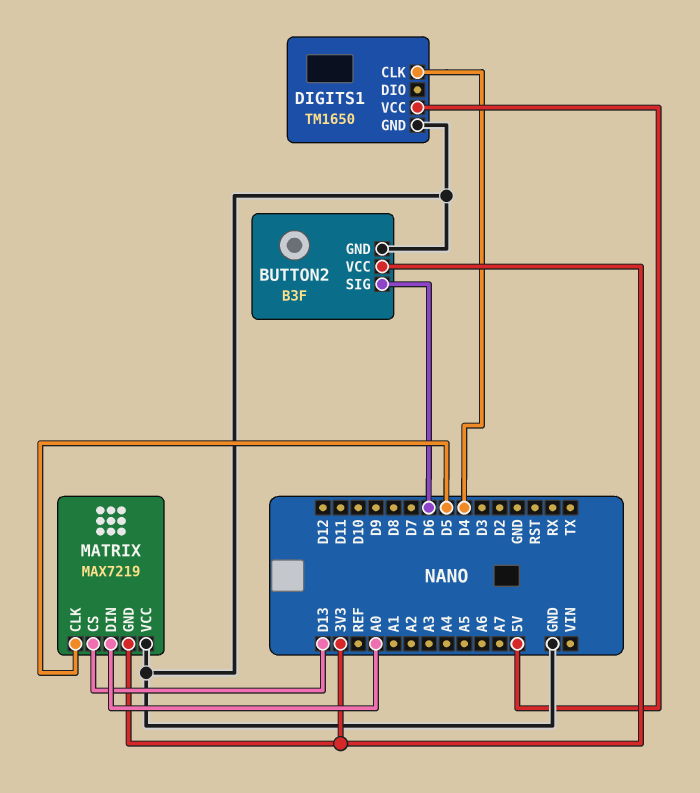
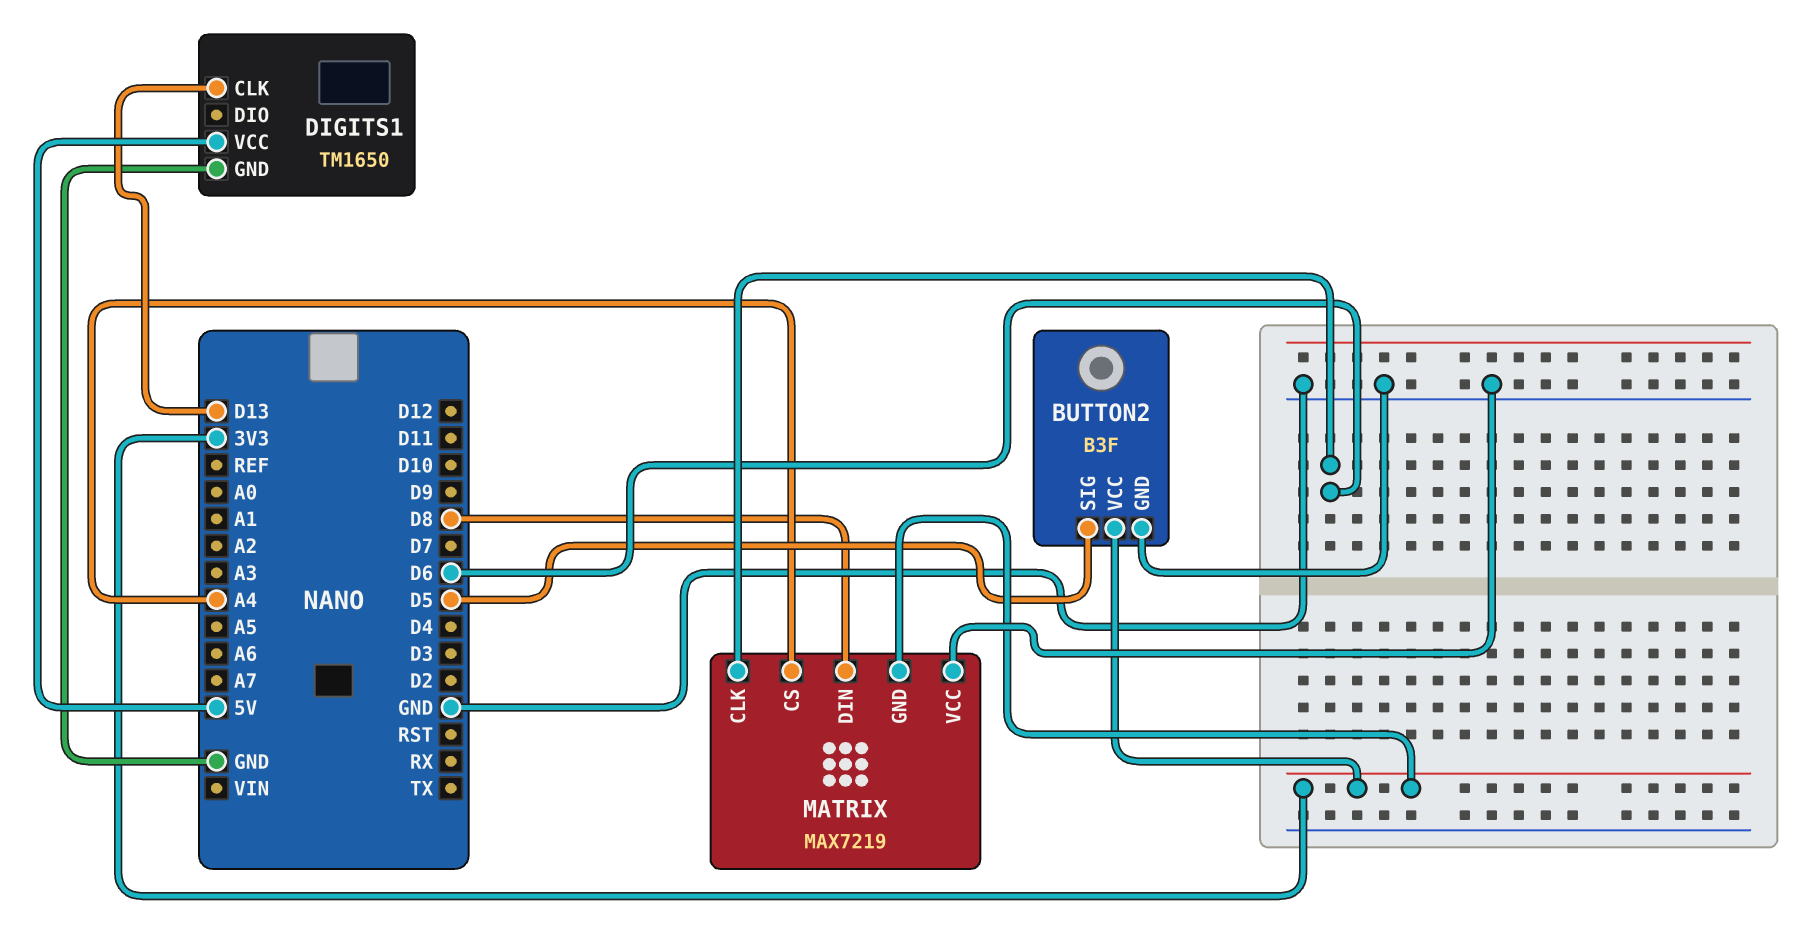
BUTTON2 pin SIG: D6 -> D5
DIGITS1 pin CLK: D4 -> D13
MATRIX pin CLK: D5 -> D6
MATRIX pin CS: D13 -> A4
MATRIX pin DIN: A0 -> D8

